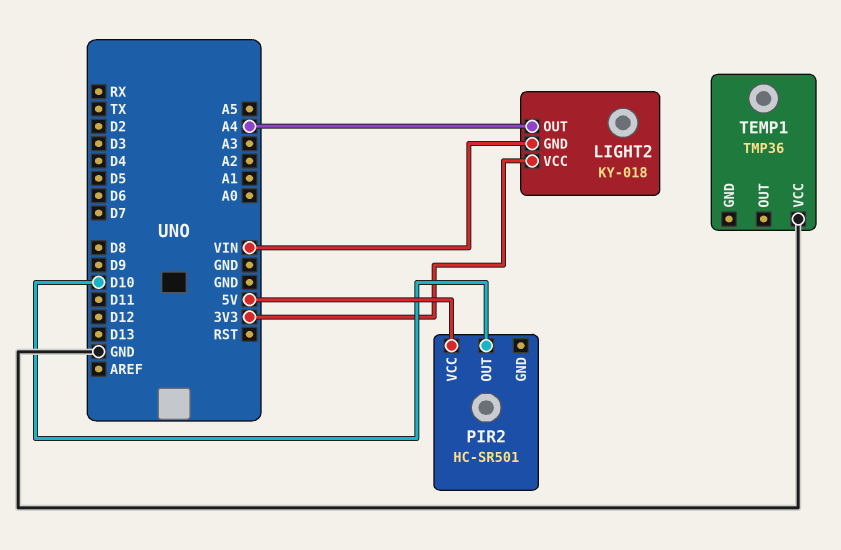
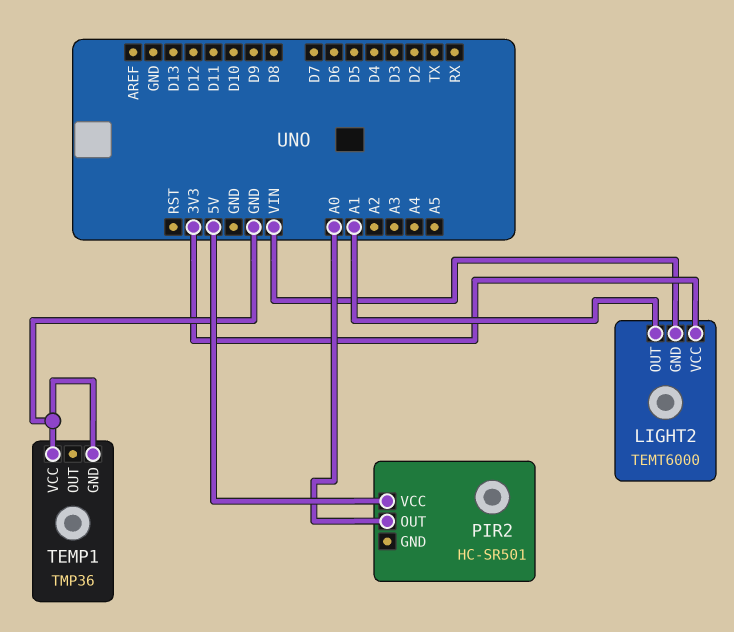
LIGHT2: KY-018 -> TEMT6000
LIGHT2 pin OUT: A4 -> A1
PIR2 pin OUT: D10 -> A0
TEMP1 pin GND: none -> GND

